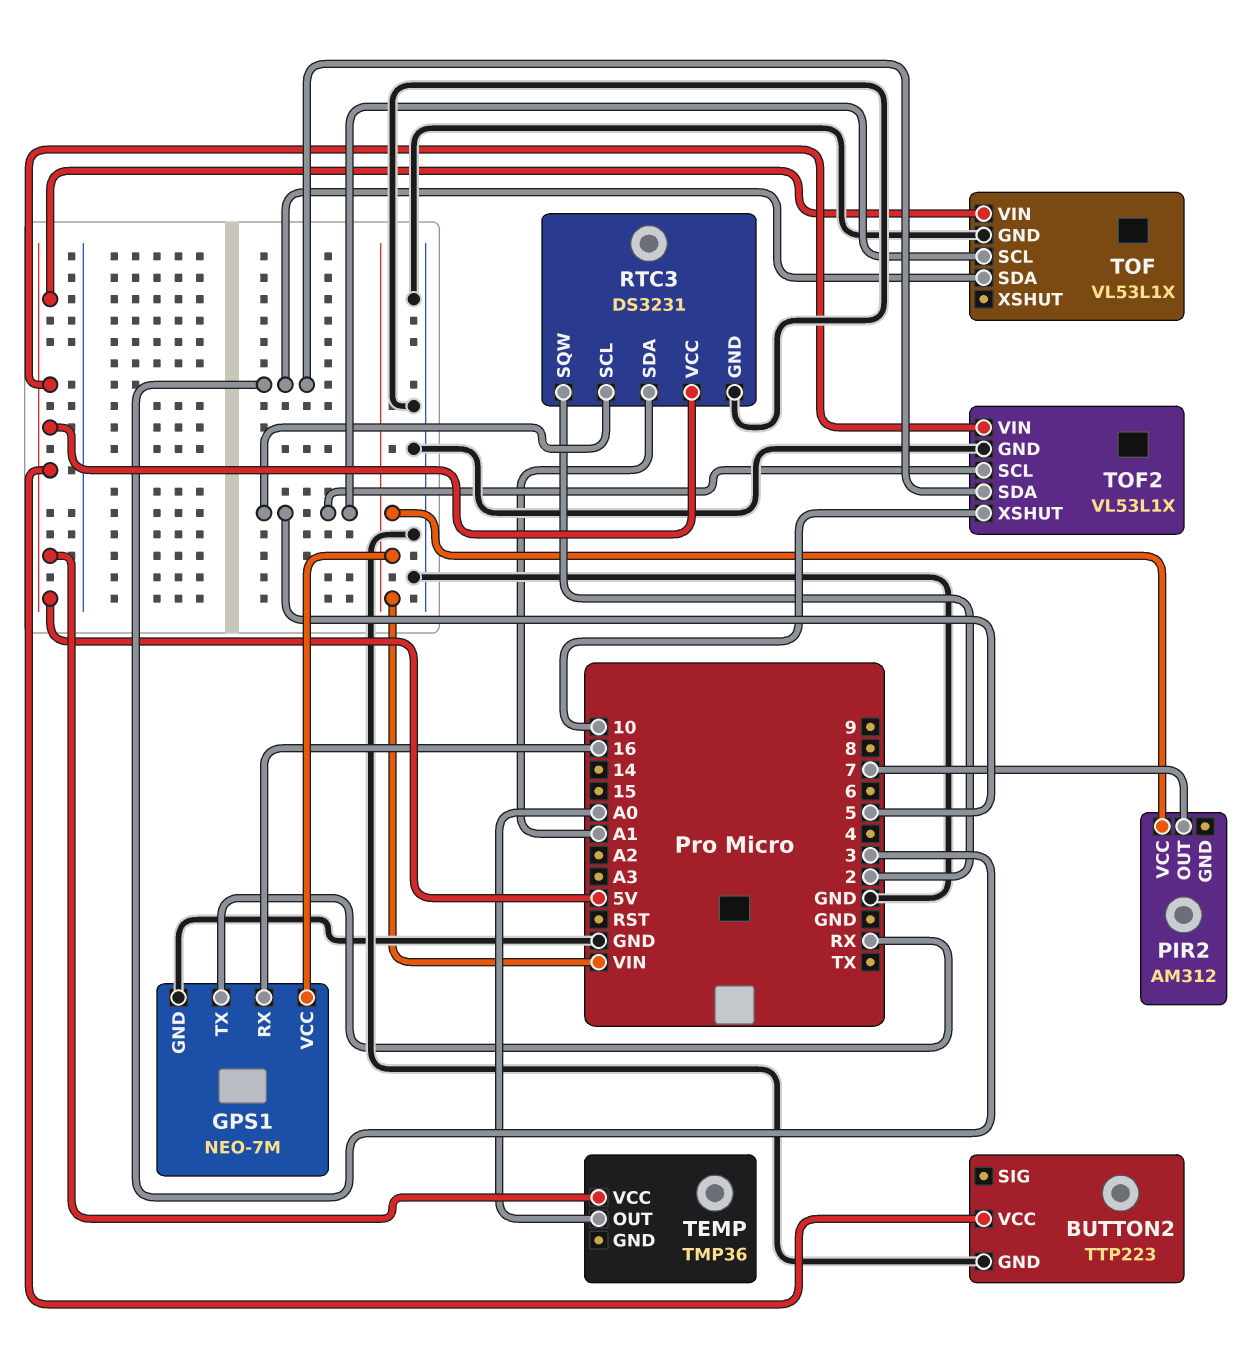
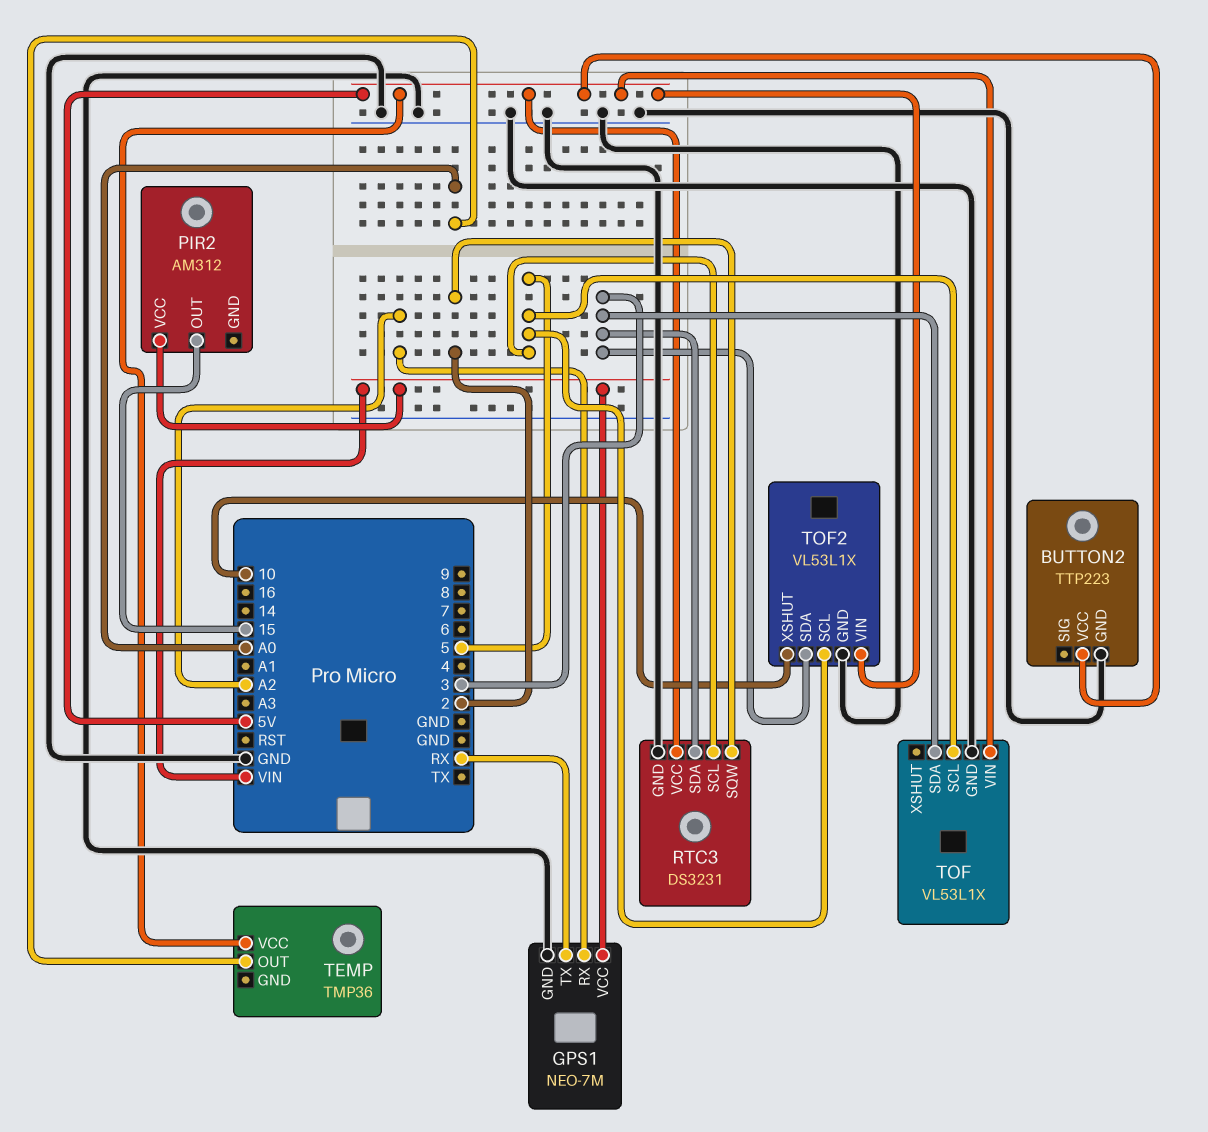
GPS1 pin RX: 16 -> A2
PIR2 pin OUT: 7 -> 15
RTC3 pin SDA: A1 -> 3

